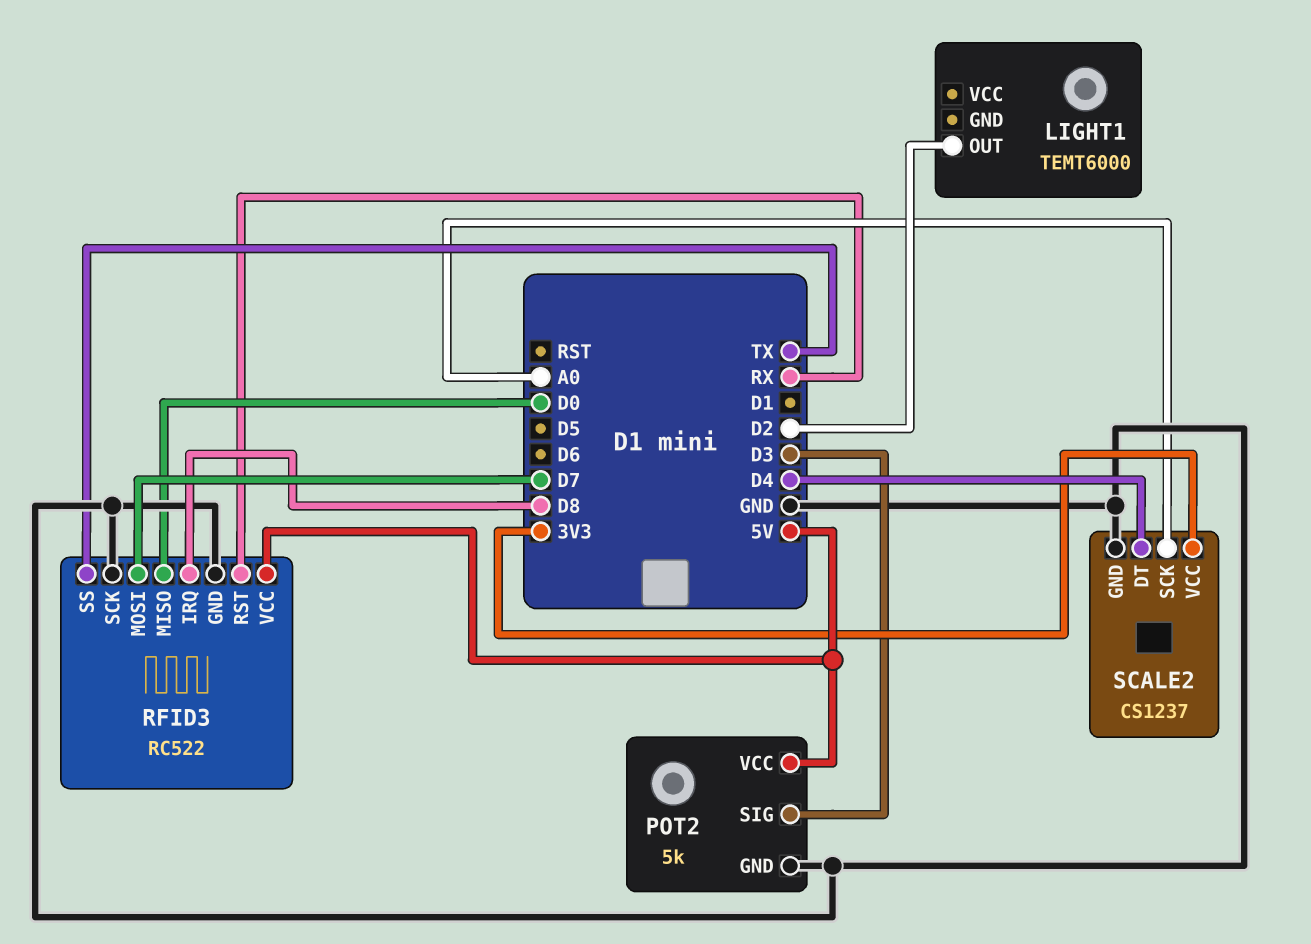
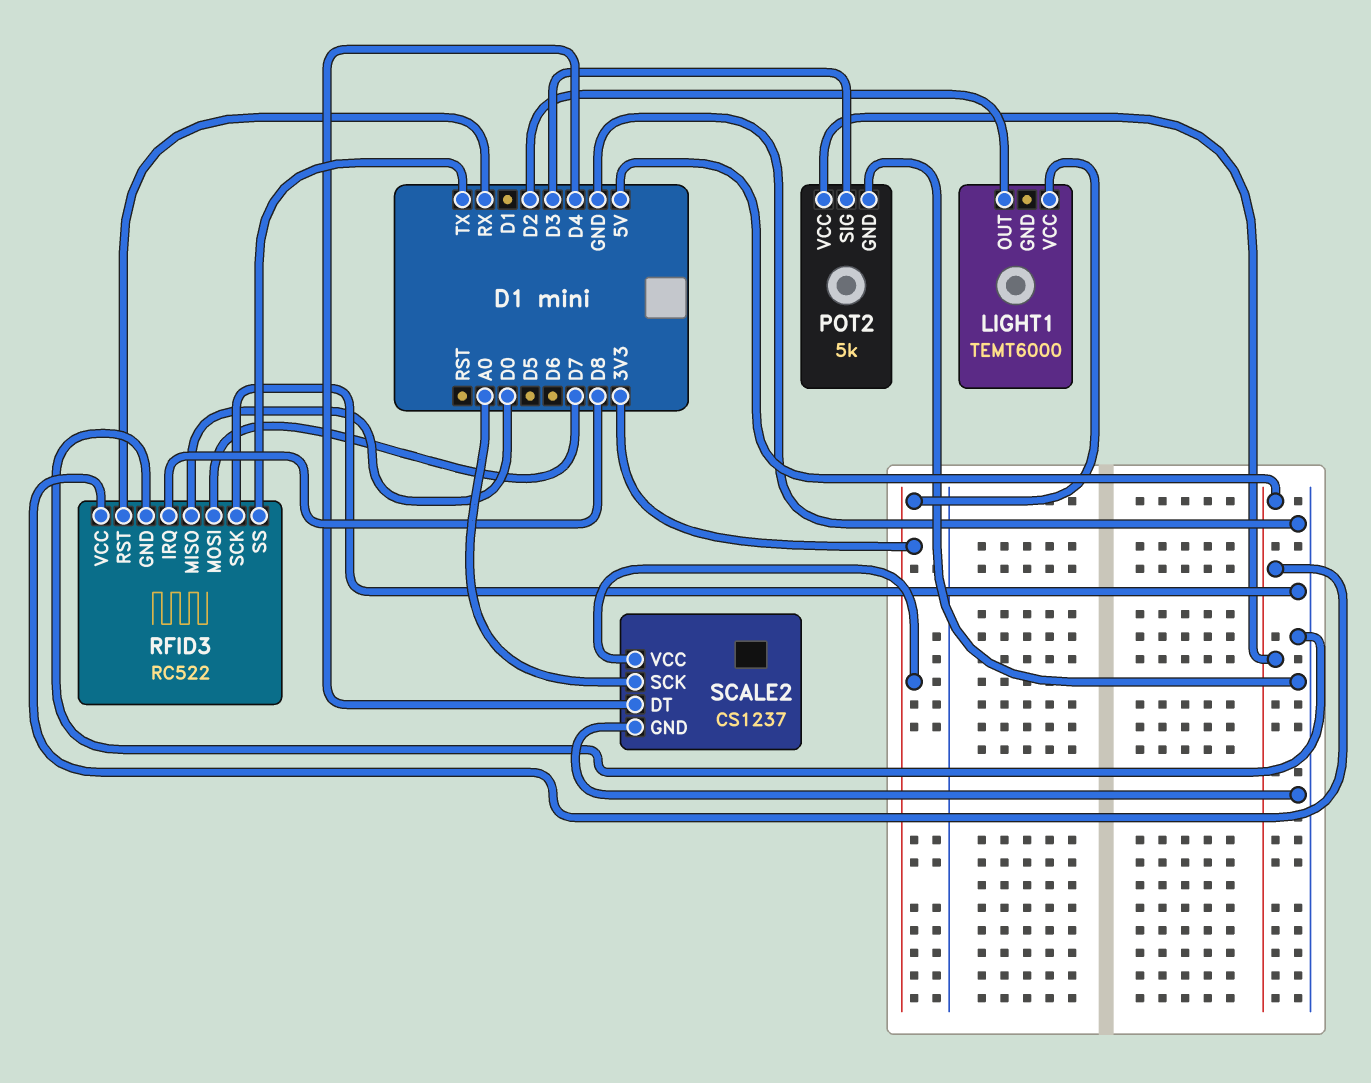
LIGHT1 pin VCC: none -> 3V3

